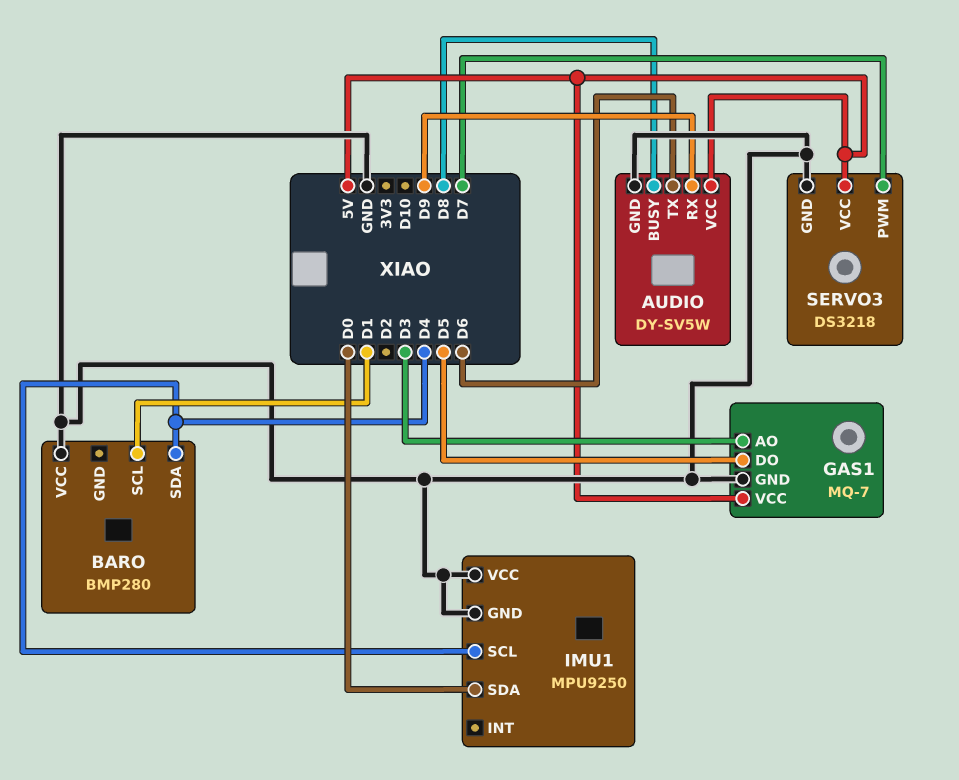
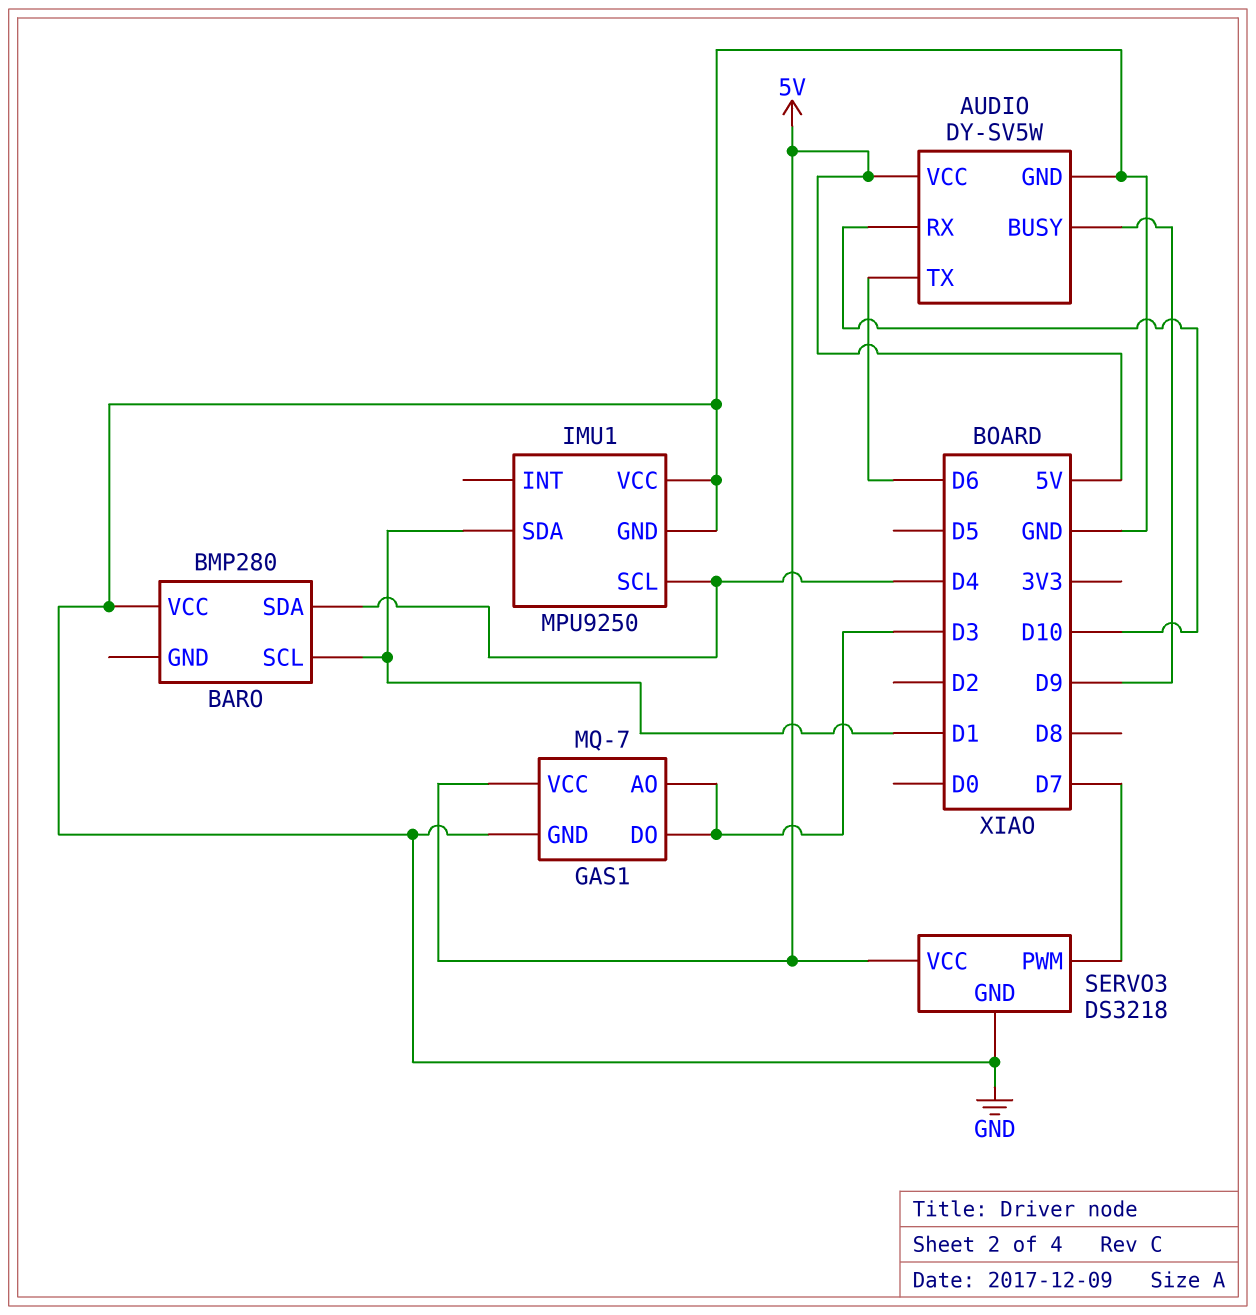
AUDIO pin BUSY: D8 -> D9
AUDIO pin RX: D9 -> D10
GAS1 pin DO: D5 -> D3
IMU1 pin SDA: D0 -> D1

